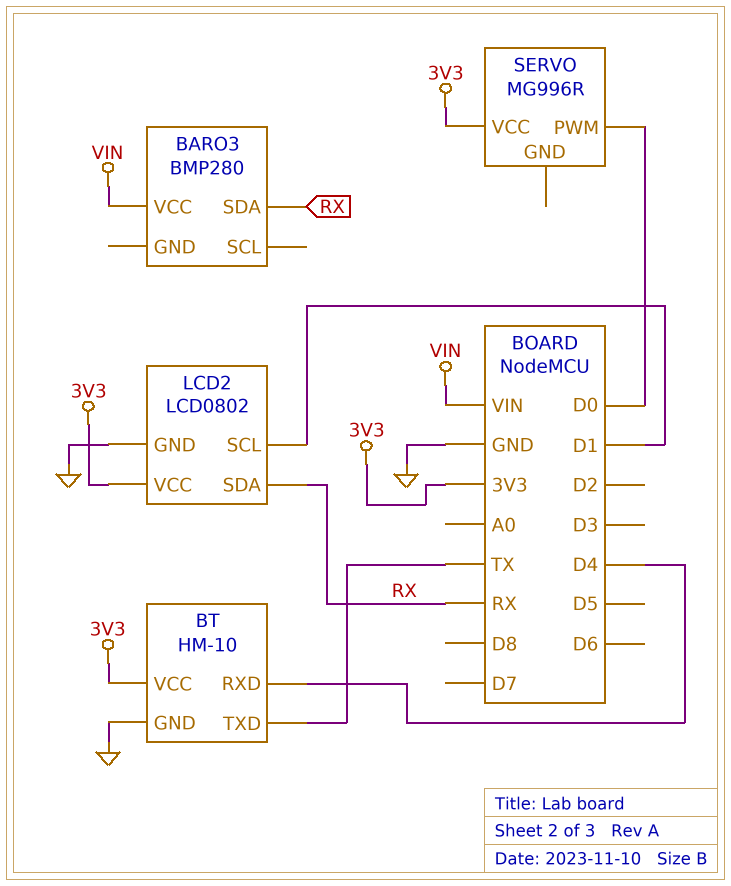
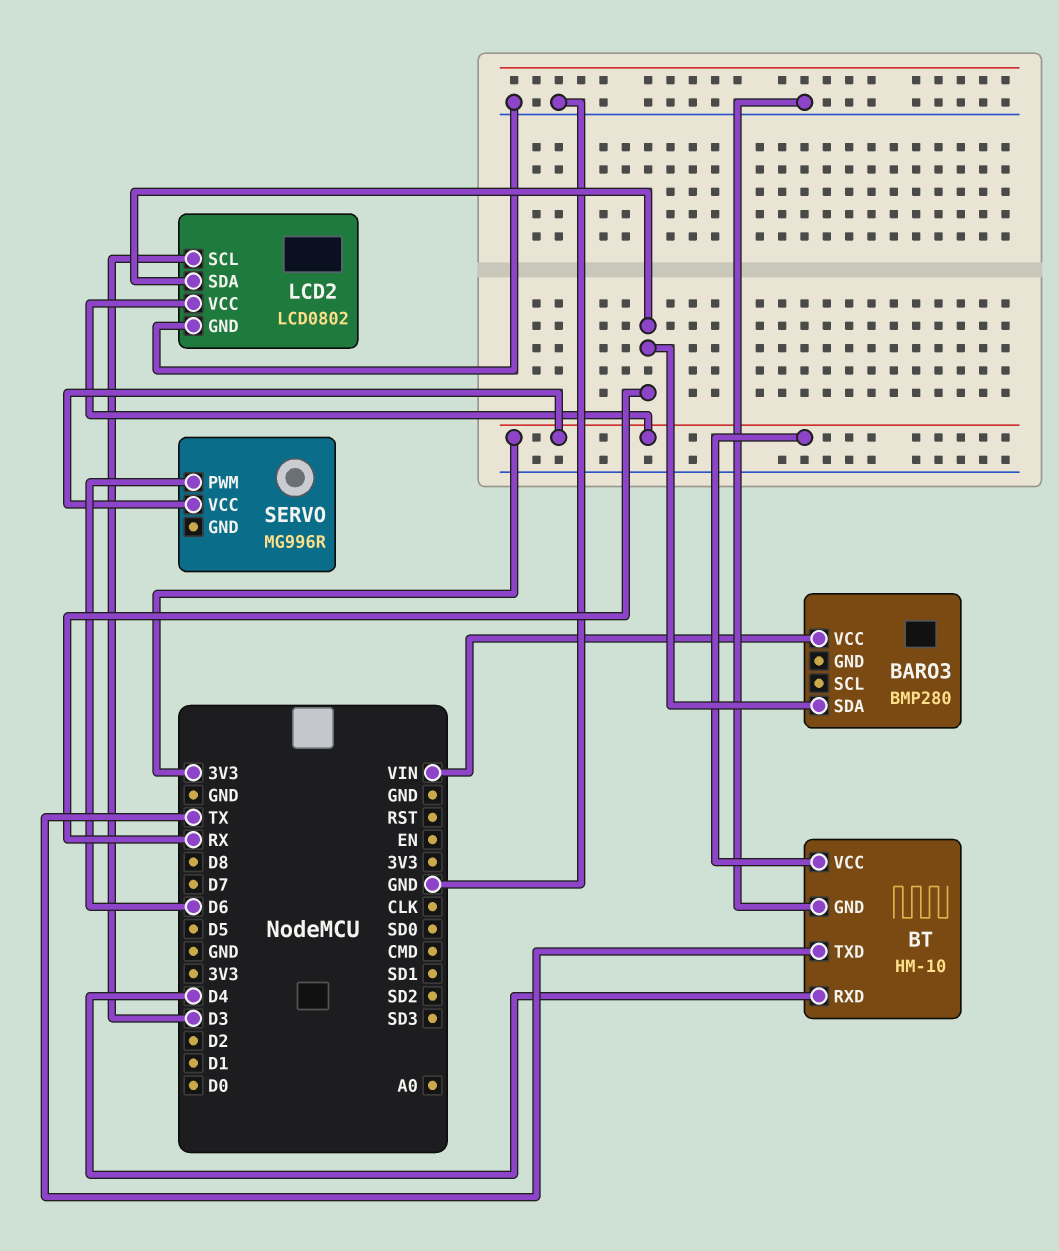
LCD2 pin SCL: D1 -> D3
SERVO pin PWM: D0 -> D6

